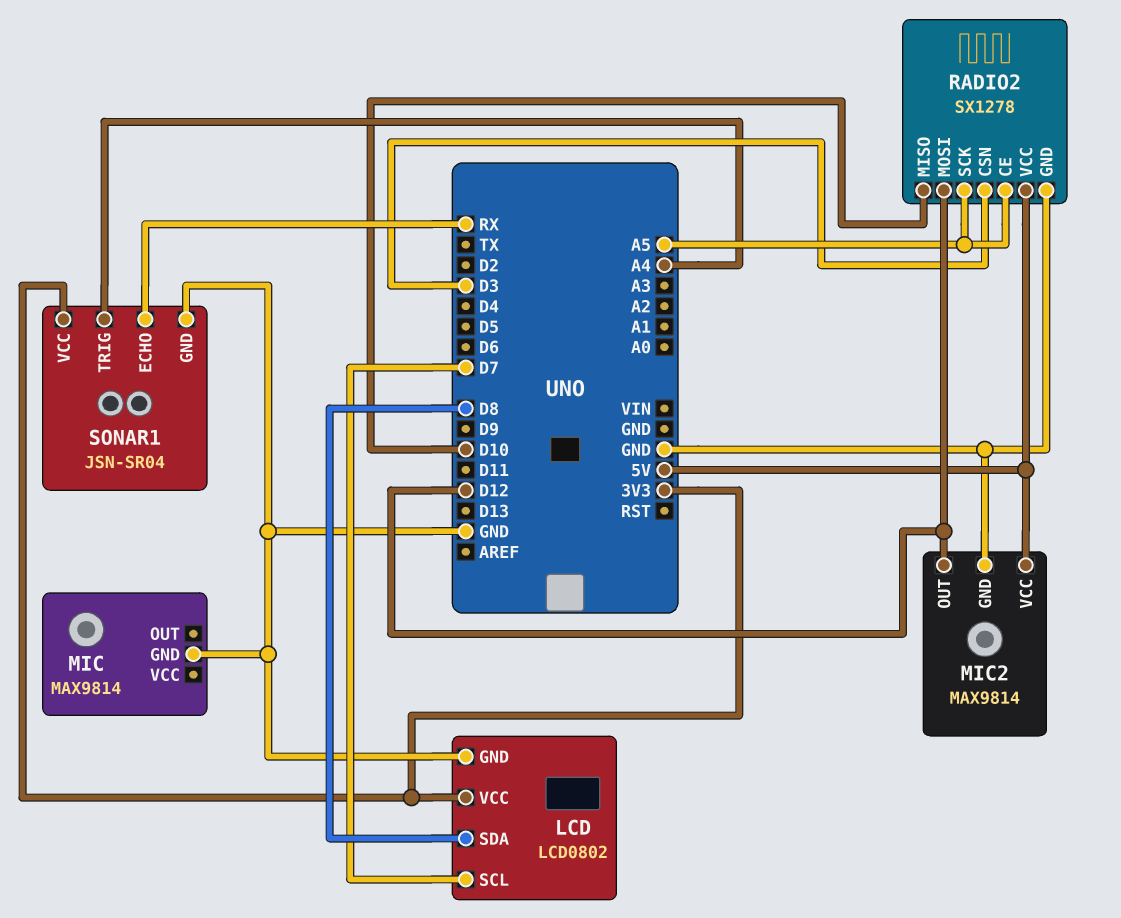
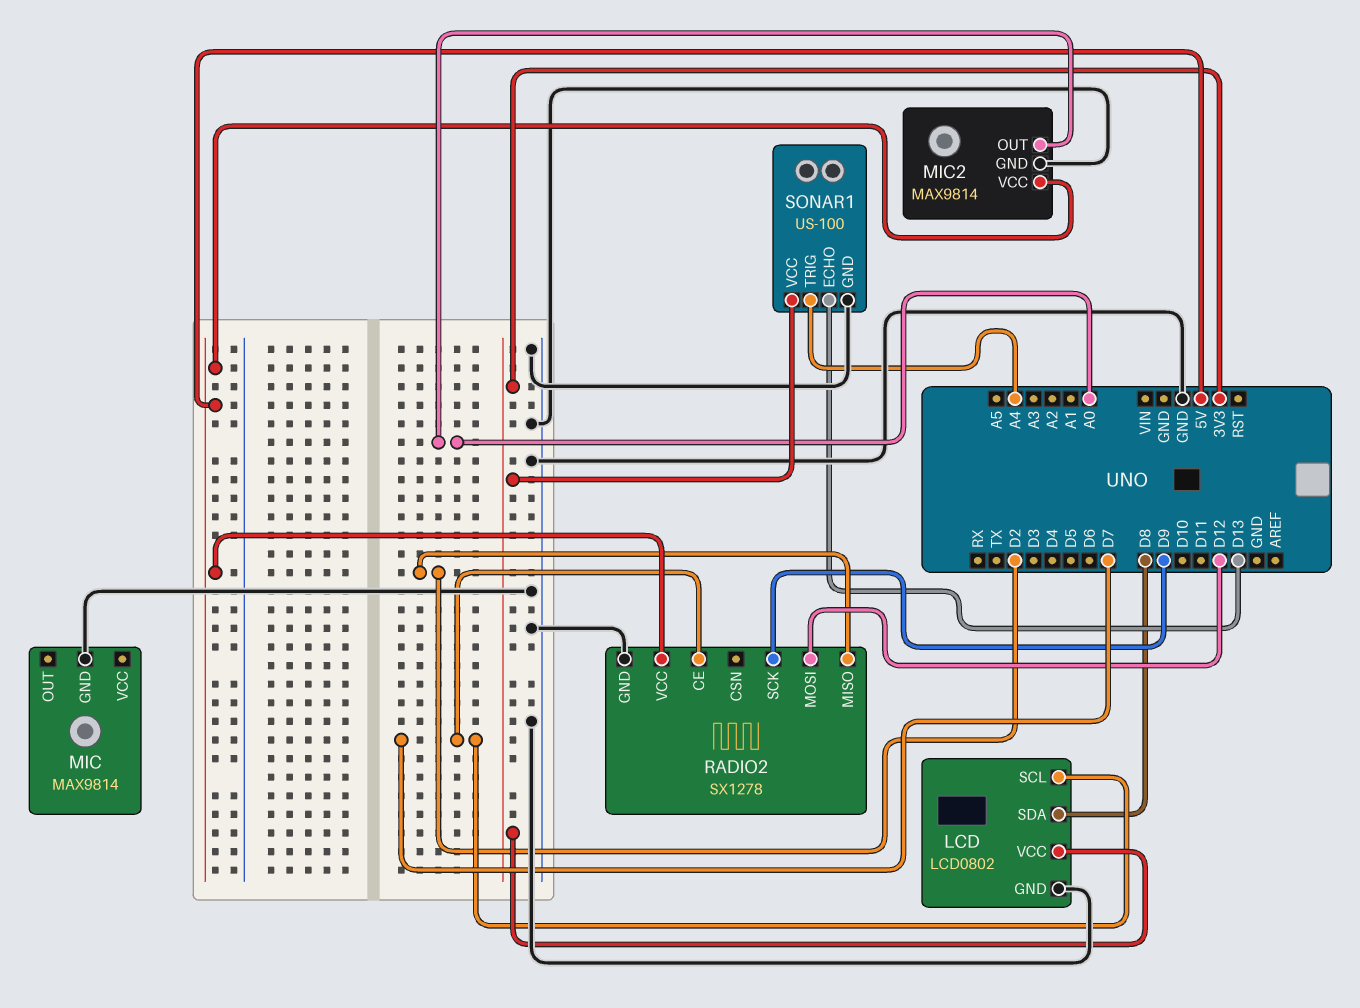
MIC2 pin OUT: D12 -> A0
RADIO2 pin CE: A5 -> D7
RADIO2 pin CSN: D3 -> none
RADIO2 pin MISO: D10 -> D2
RADIO2 pin SCK: A5 -> D9
SONAR1: JSN-SR04 -> US-100
SONAR1 pin ECHO: RX -> D13

